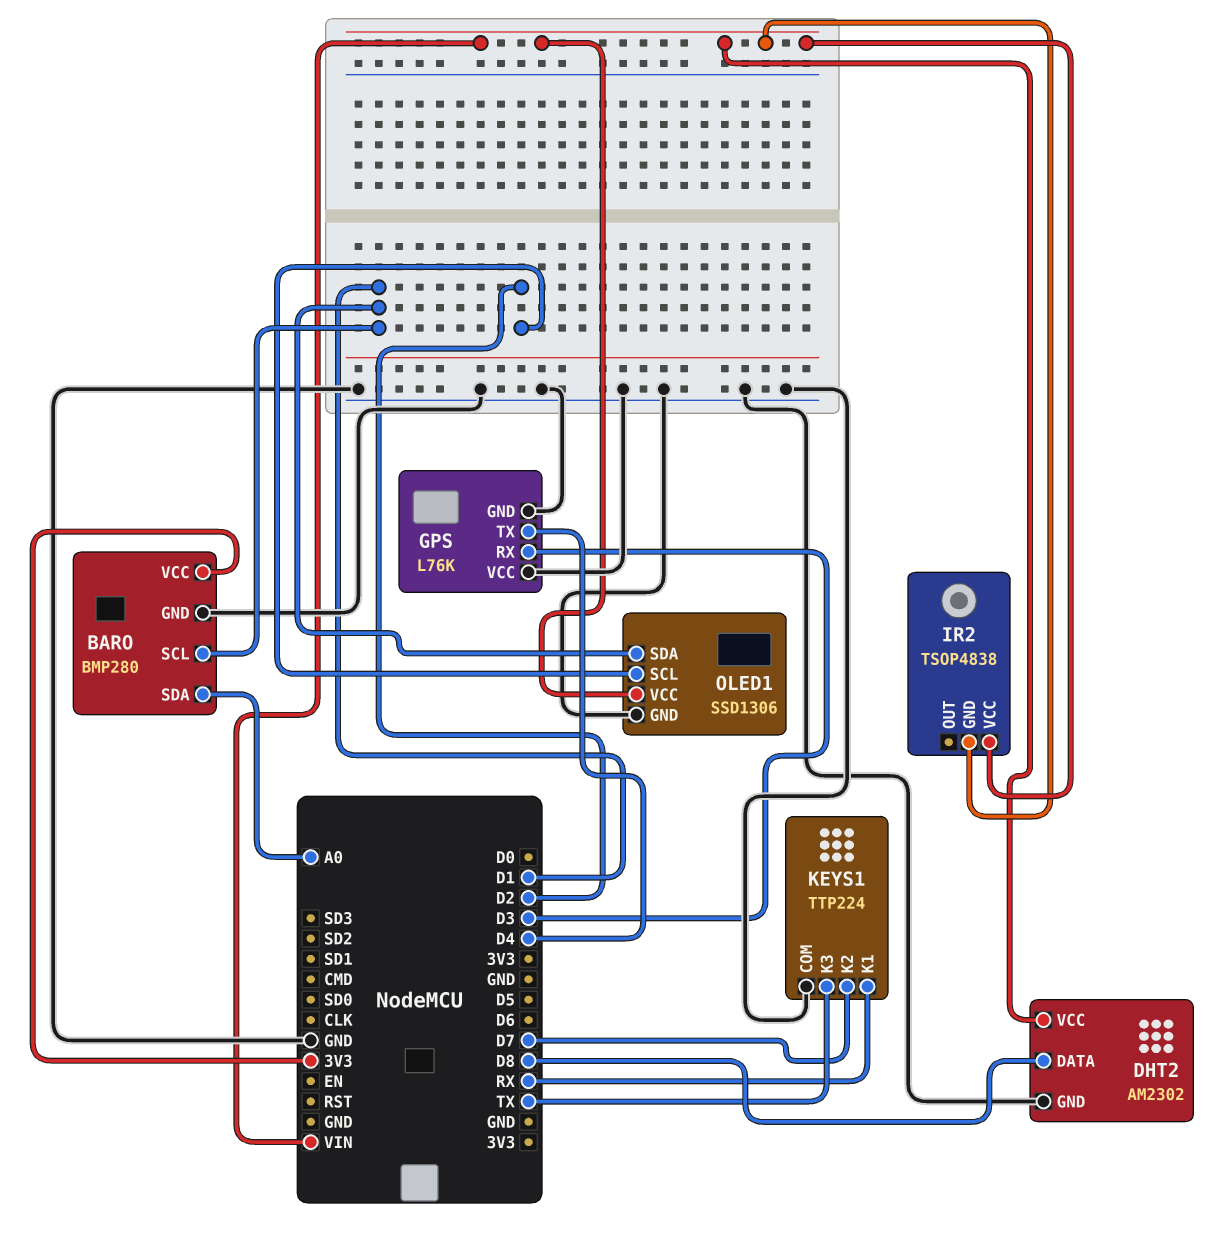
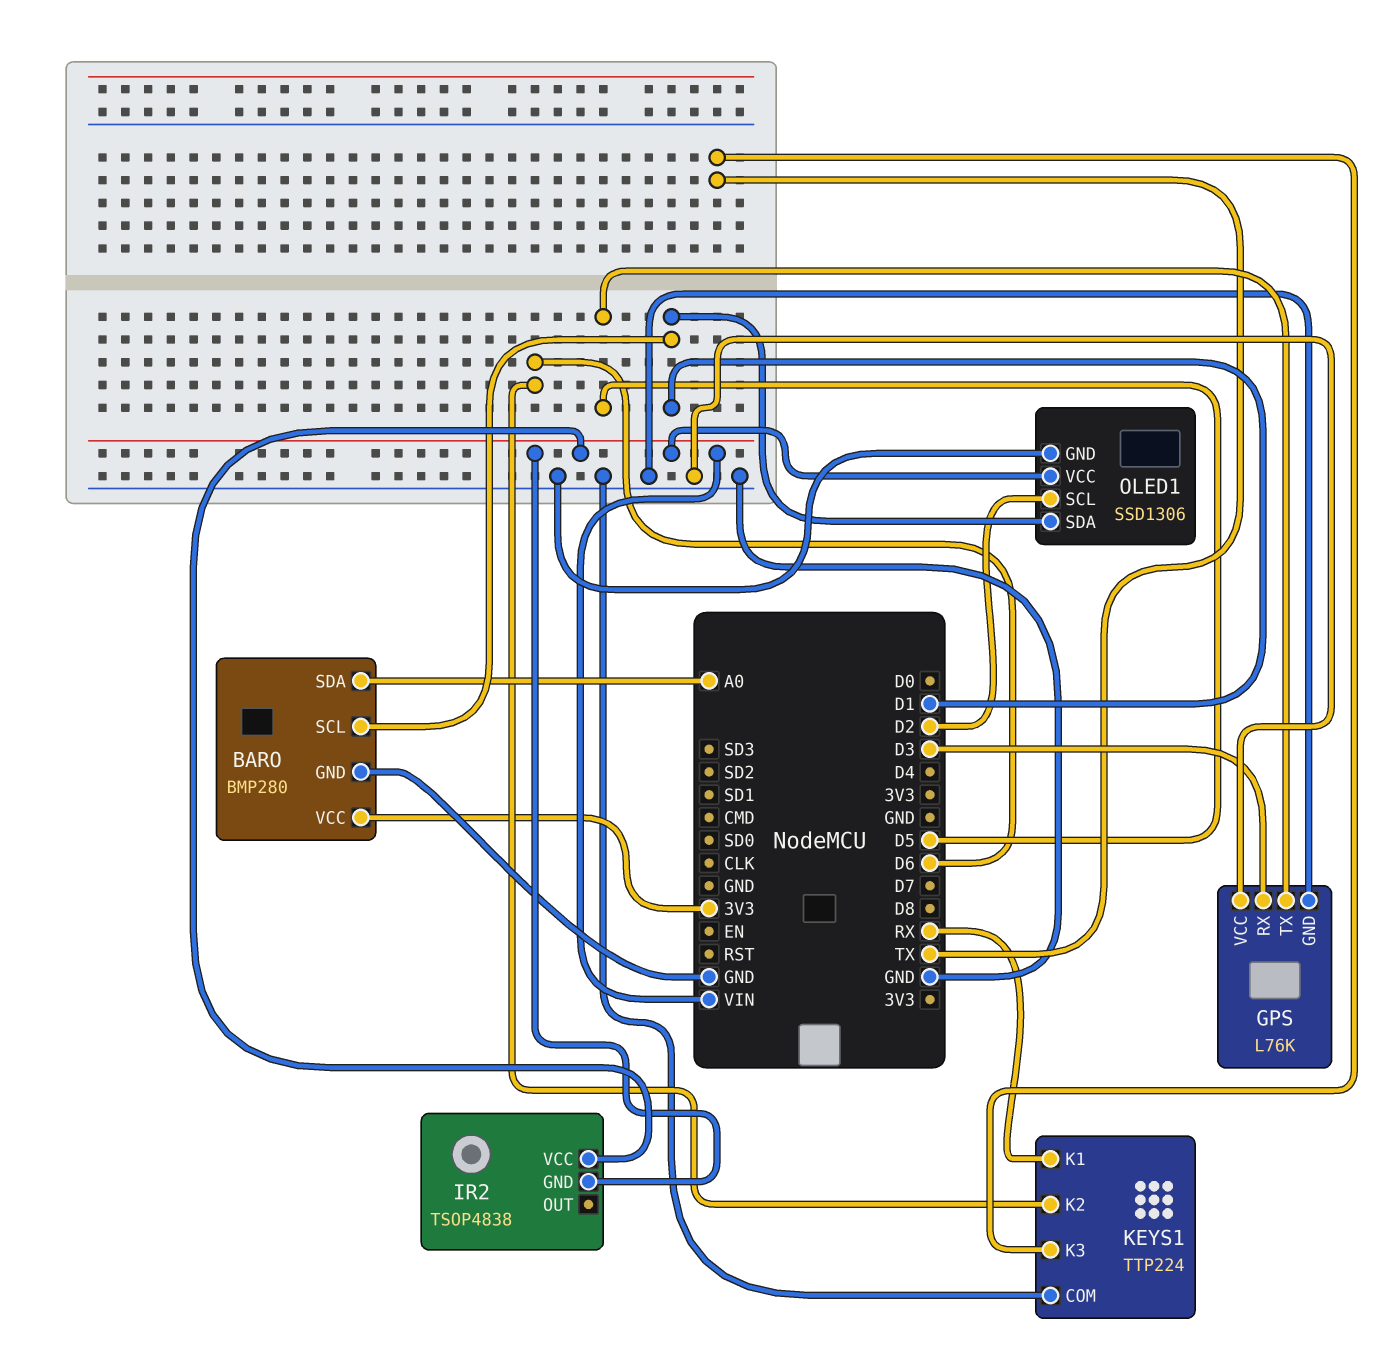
DHT2: AM2302 -> none
DHT2 pin DATA: D8 -> none
DHT2 pin GND: GND -> none
DHT2 pin VCC: VIN -> none
GPS pin TX: D4 -> D5
KEYS1 pin K2: D7 -> D6

